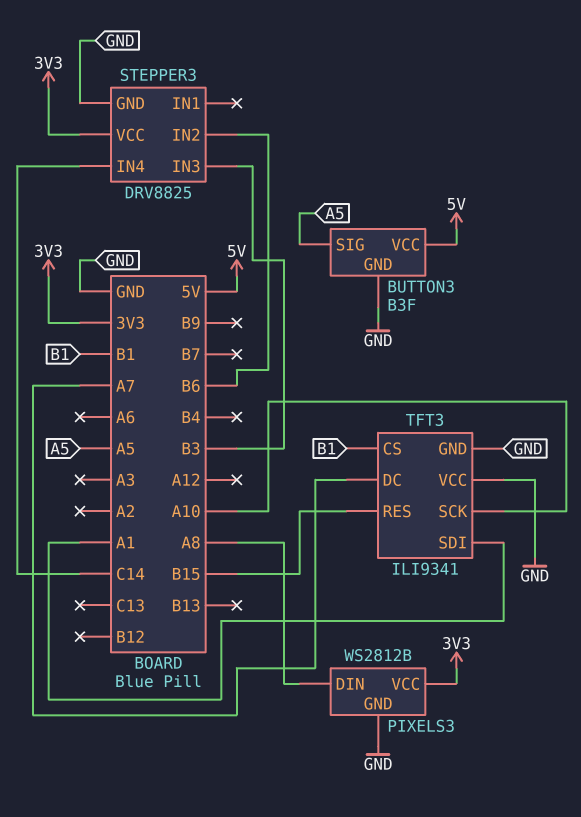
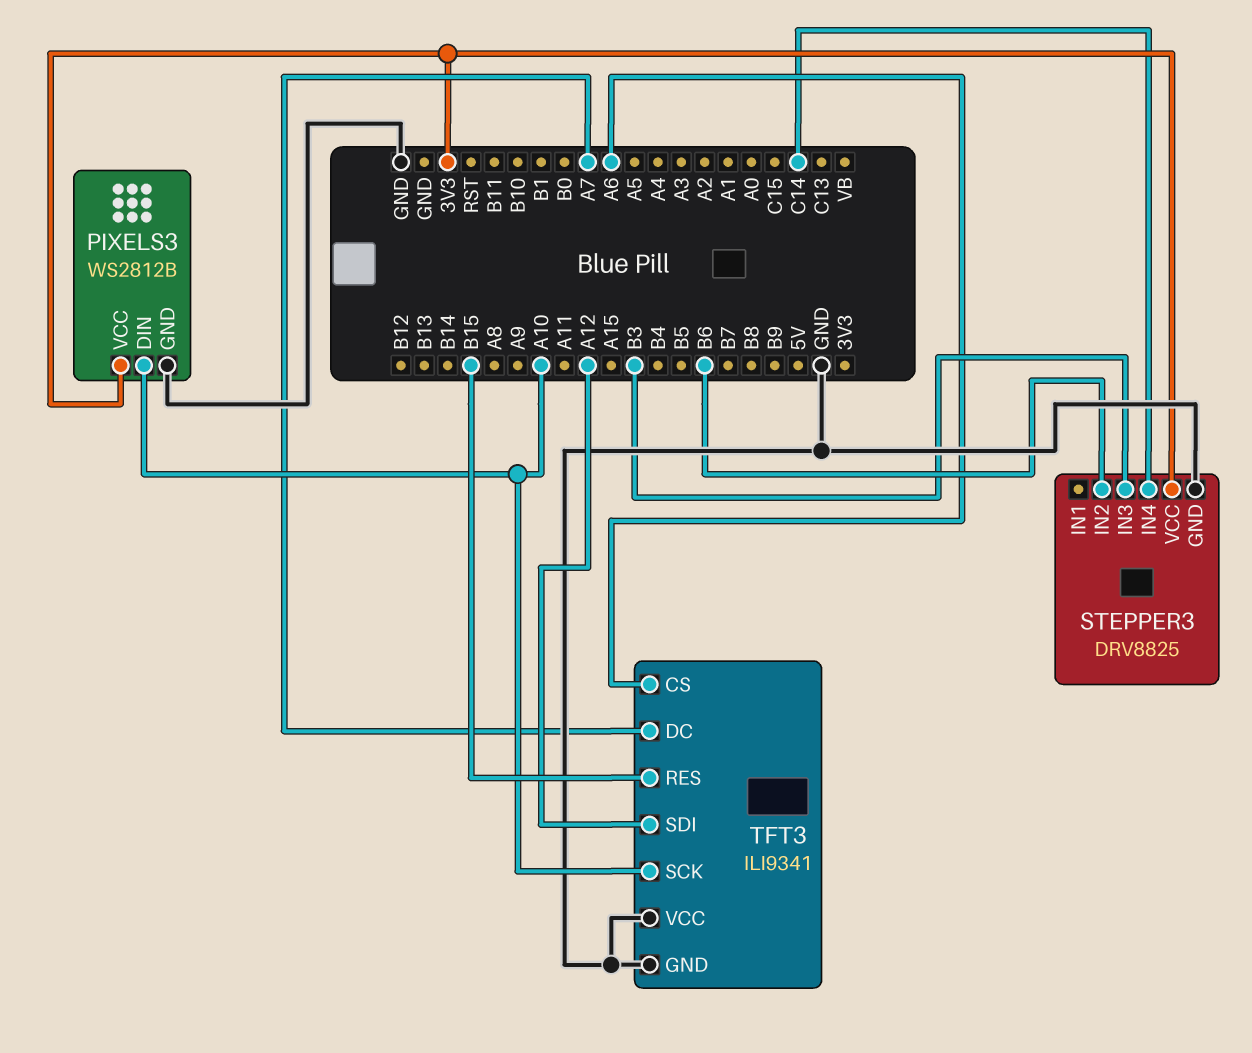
BUTTON3: B3F -> none
BUTTON3 pin GND: GND -> none
BUTTON3 pin SIG: A5 -> none
BUTTON3 pin VCC: 5V -> none
PIXELS3 pin DIN: A8 -> A10
TFT3 pin CS: B1 -> A6
TFT3 pin SDI: A1 -> A12

